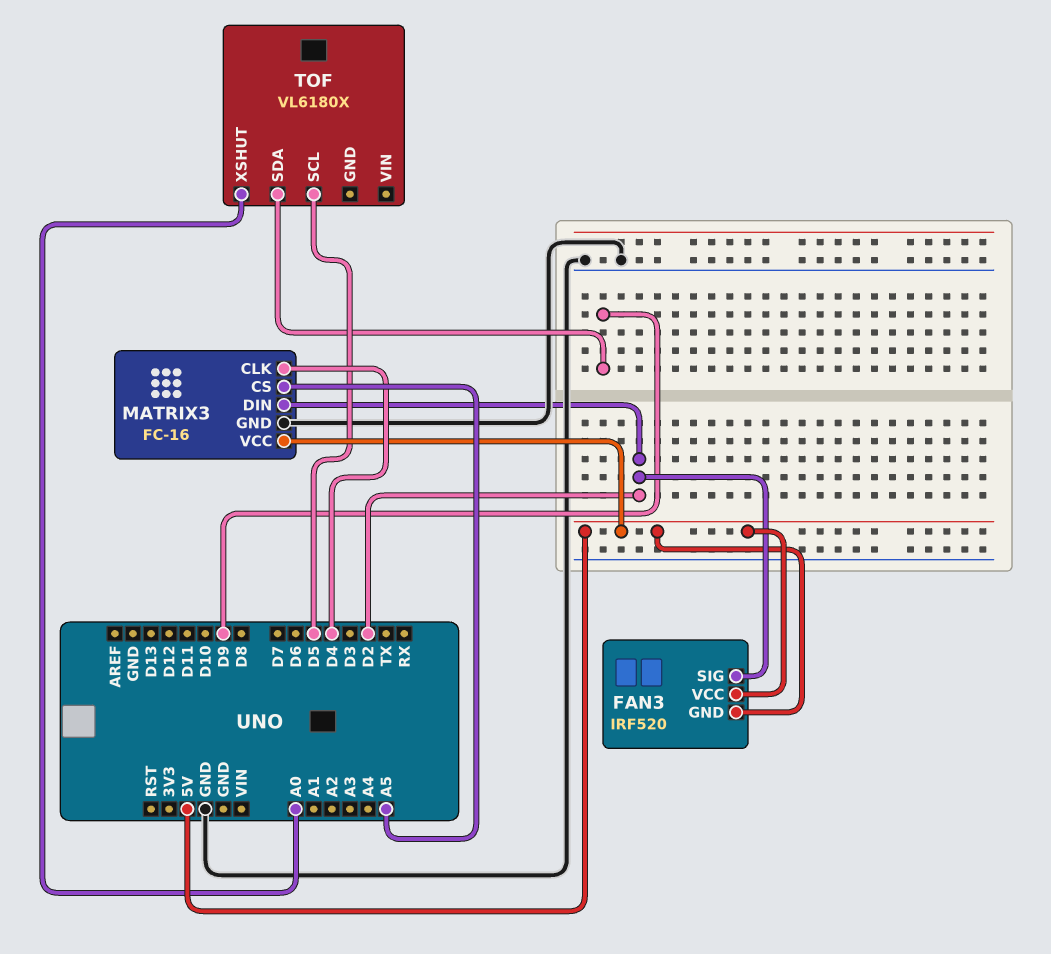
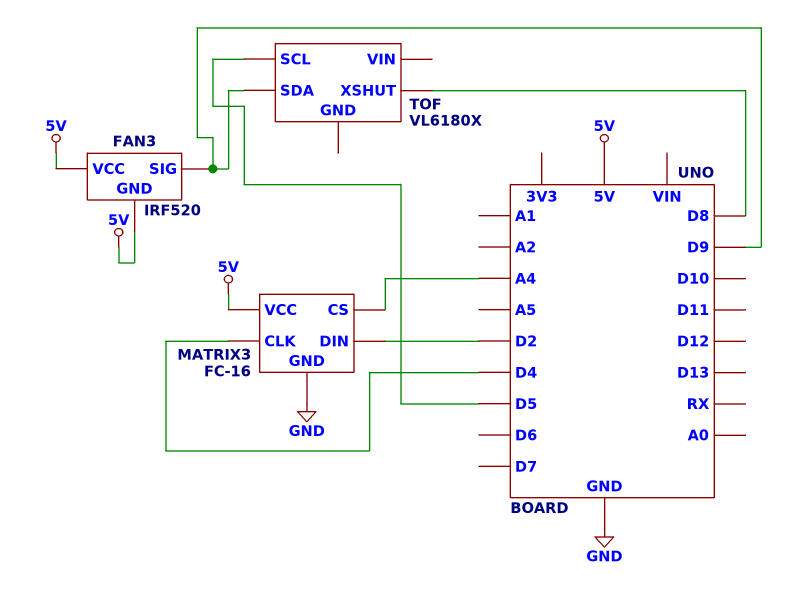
FAN3 pin SIG: D2 -> D9
MATRIX3 pin CS: A5 -> A4
TOF pin XSHUT: A0 -> D8

